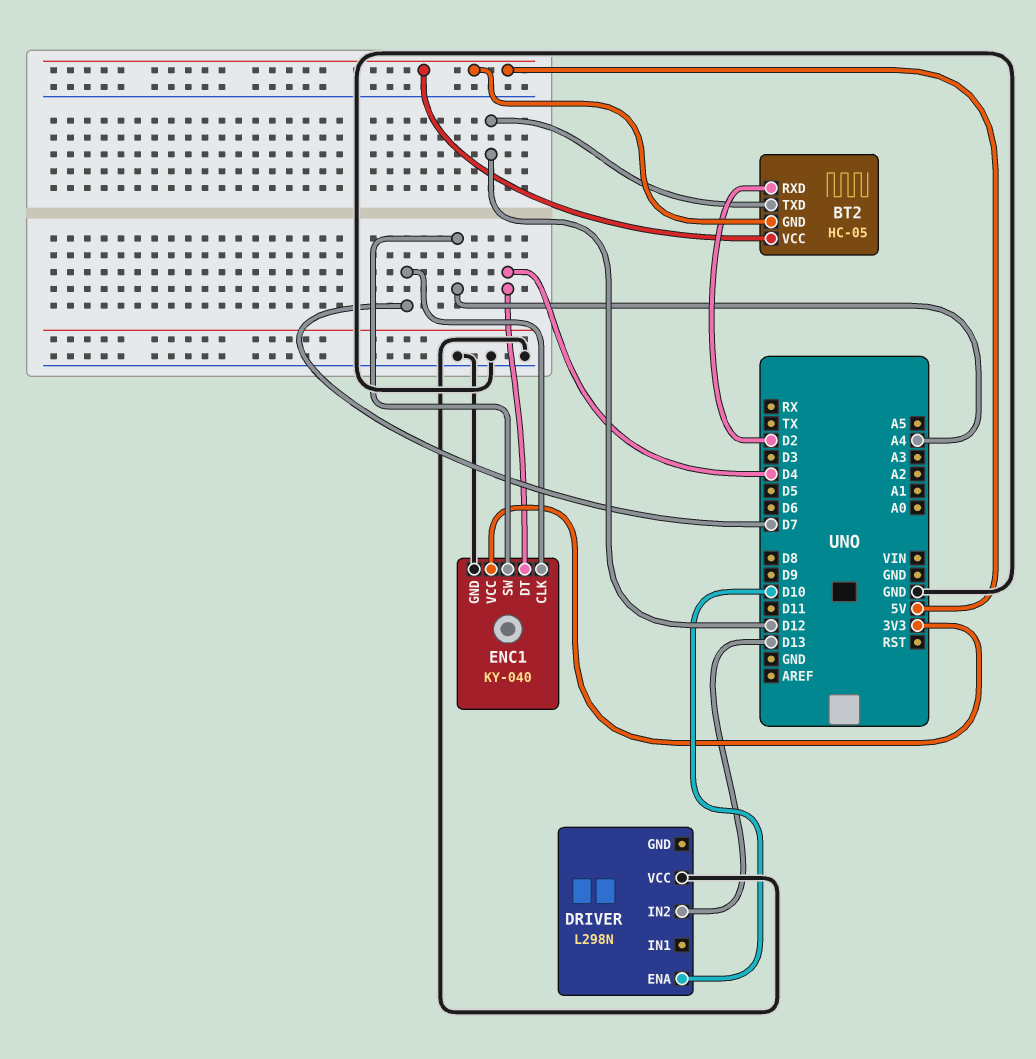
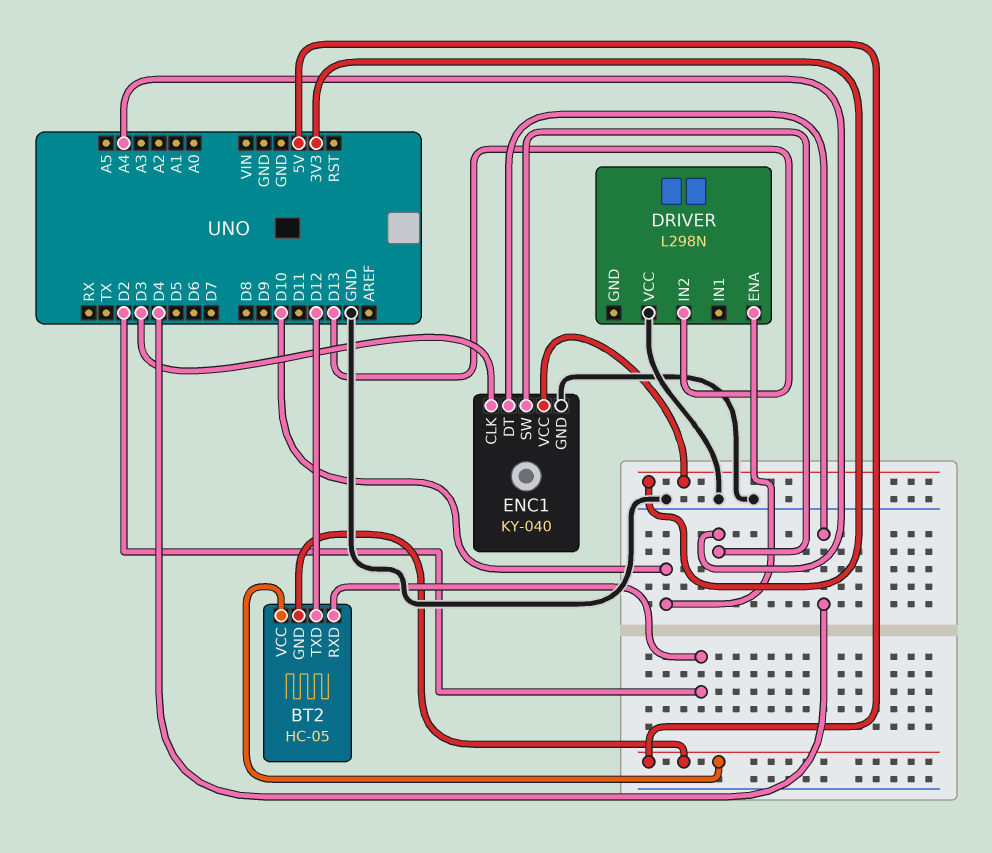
ENC1 pin CLK: D7 -> D3

